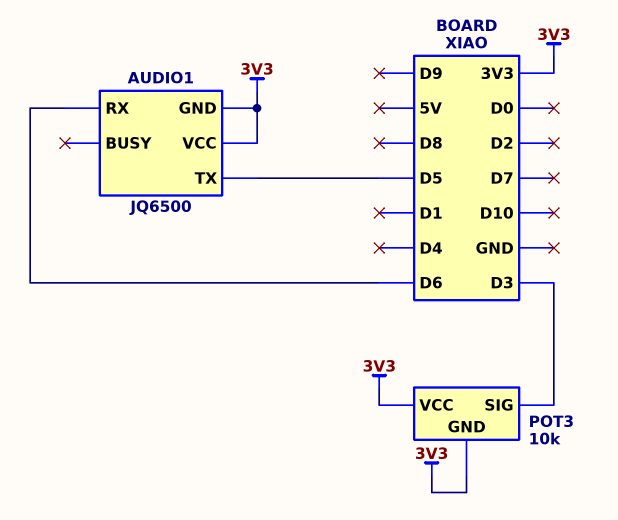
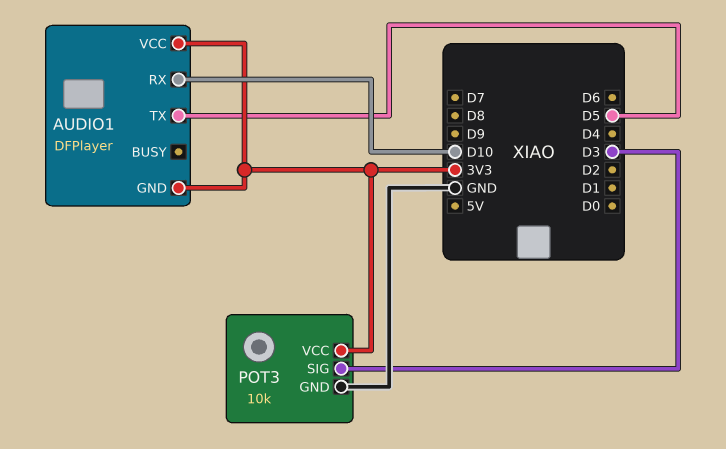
AUDIO1: JQ6500 -> DFPlayer
AUDIO1 pin RX: D6 -> D10
POT3 pin GND: 3V3 -> GND

